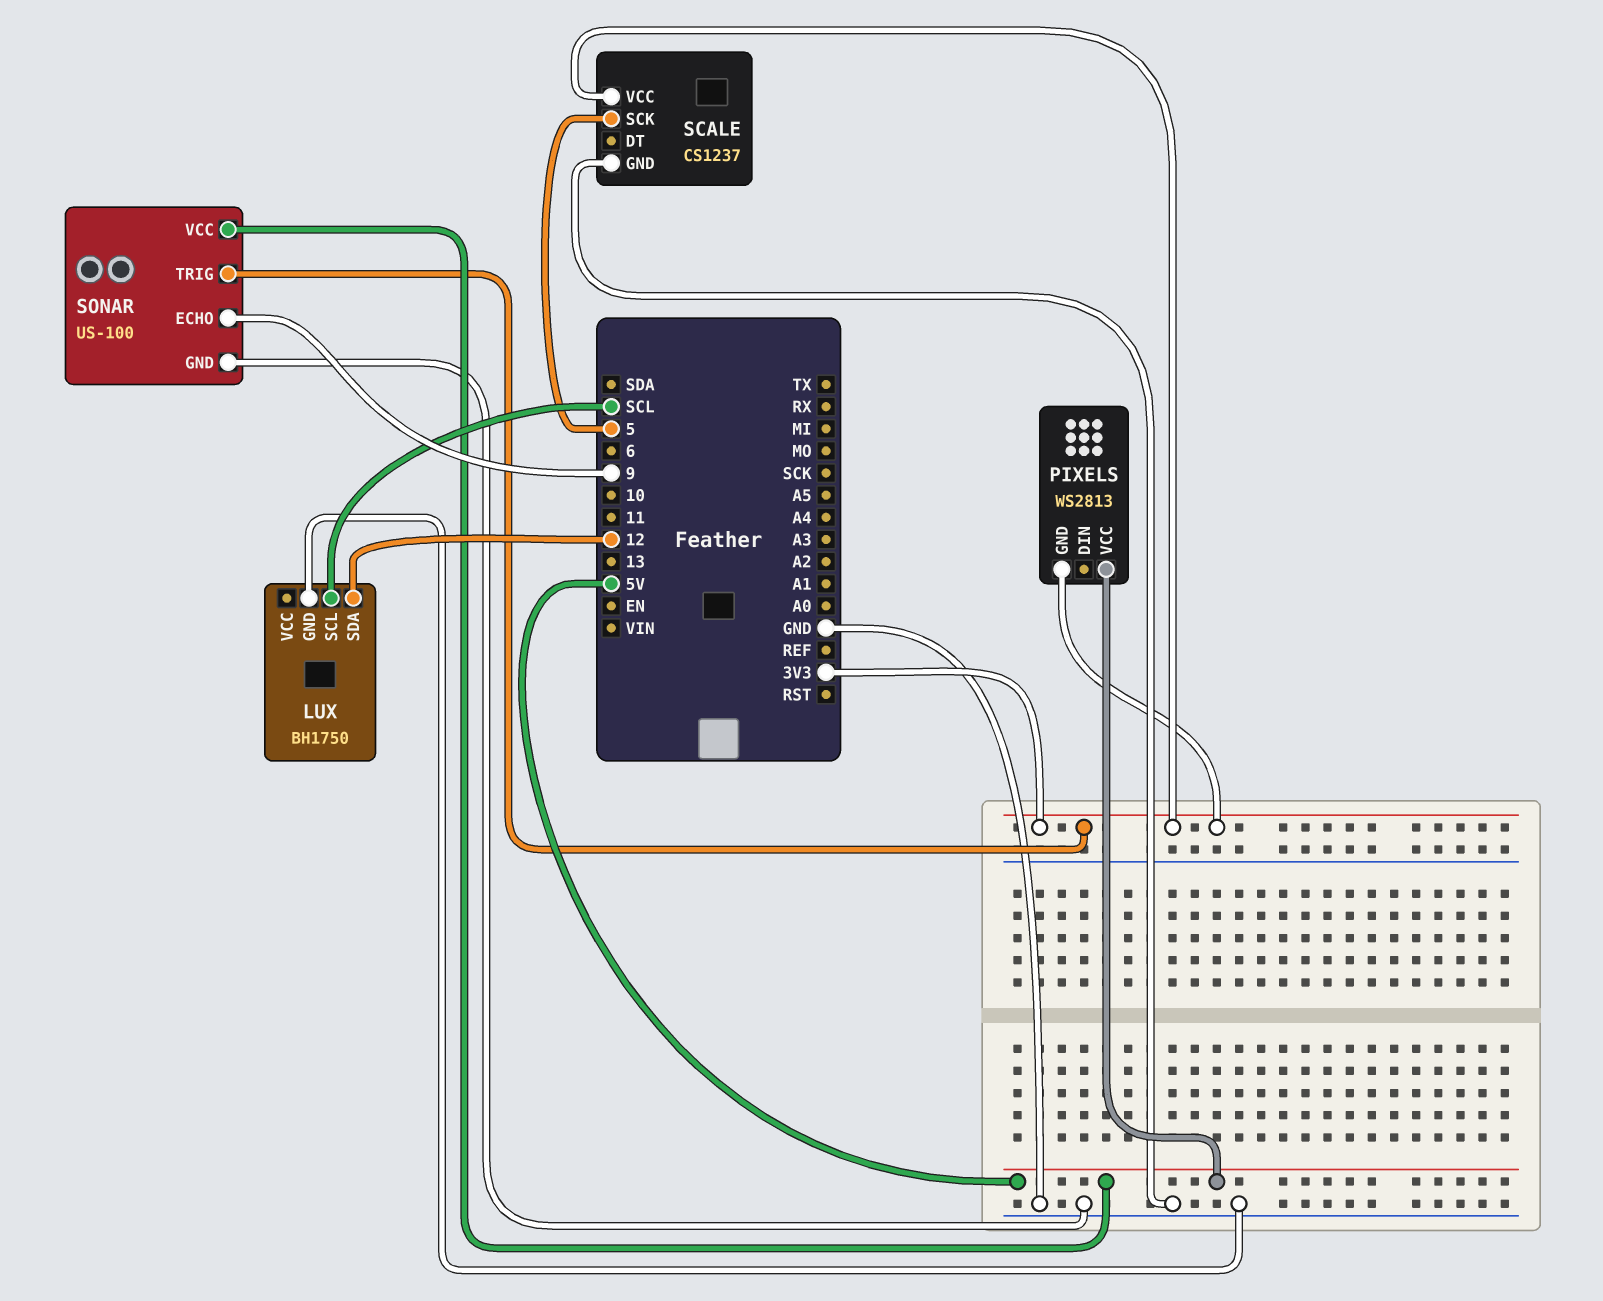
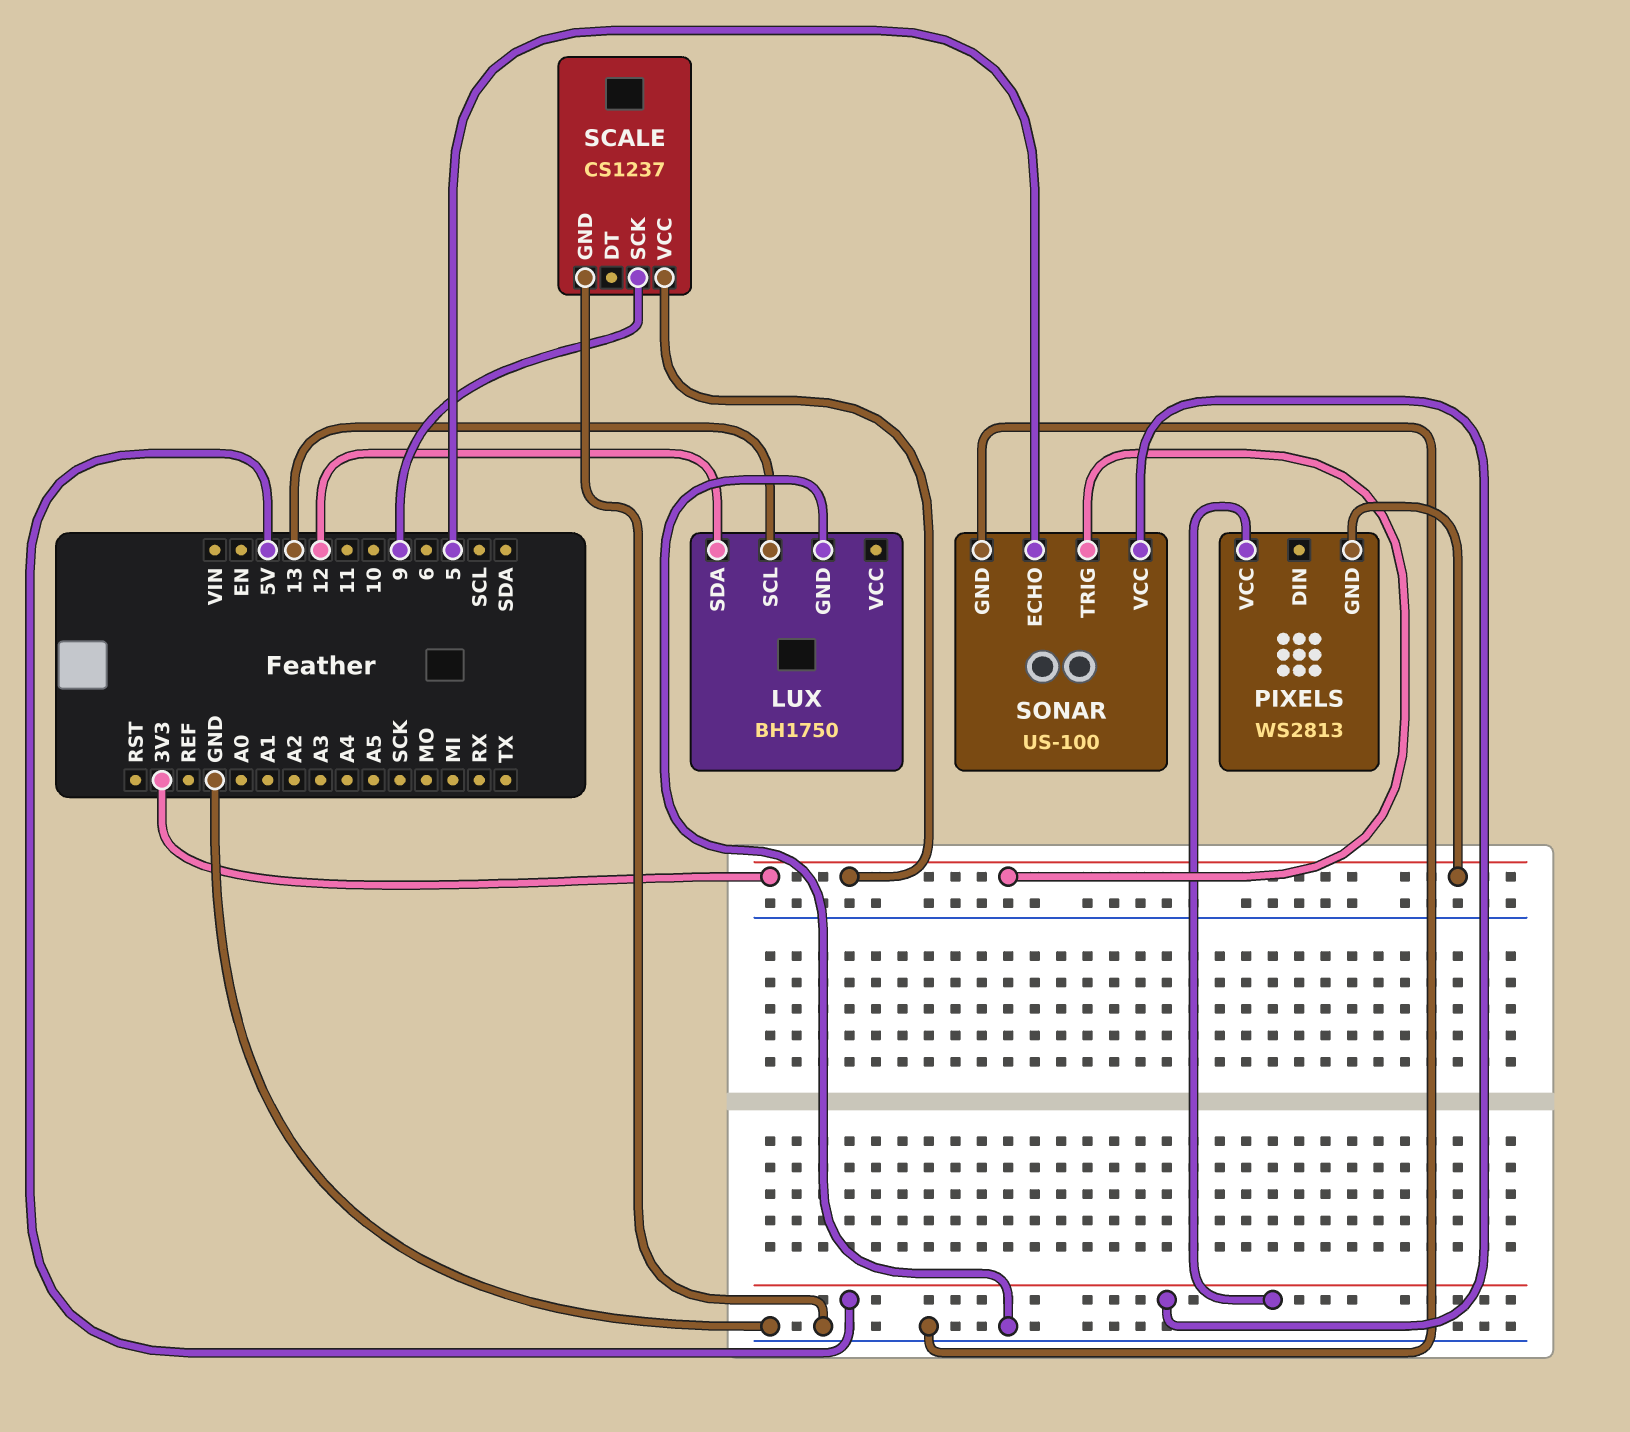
LUX pin SCL: SCL -> 13
SCALE pin SCK: 5 -> 9
SONAR pin ECHO: 9 -> 5

